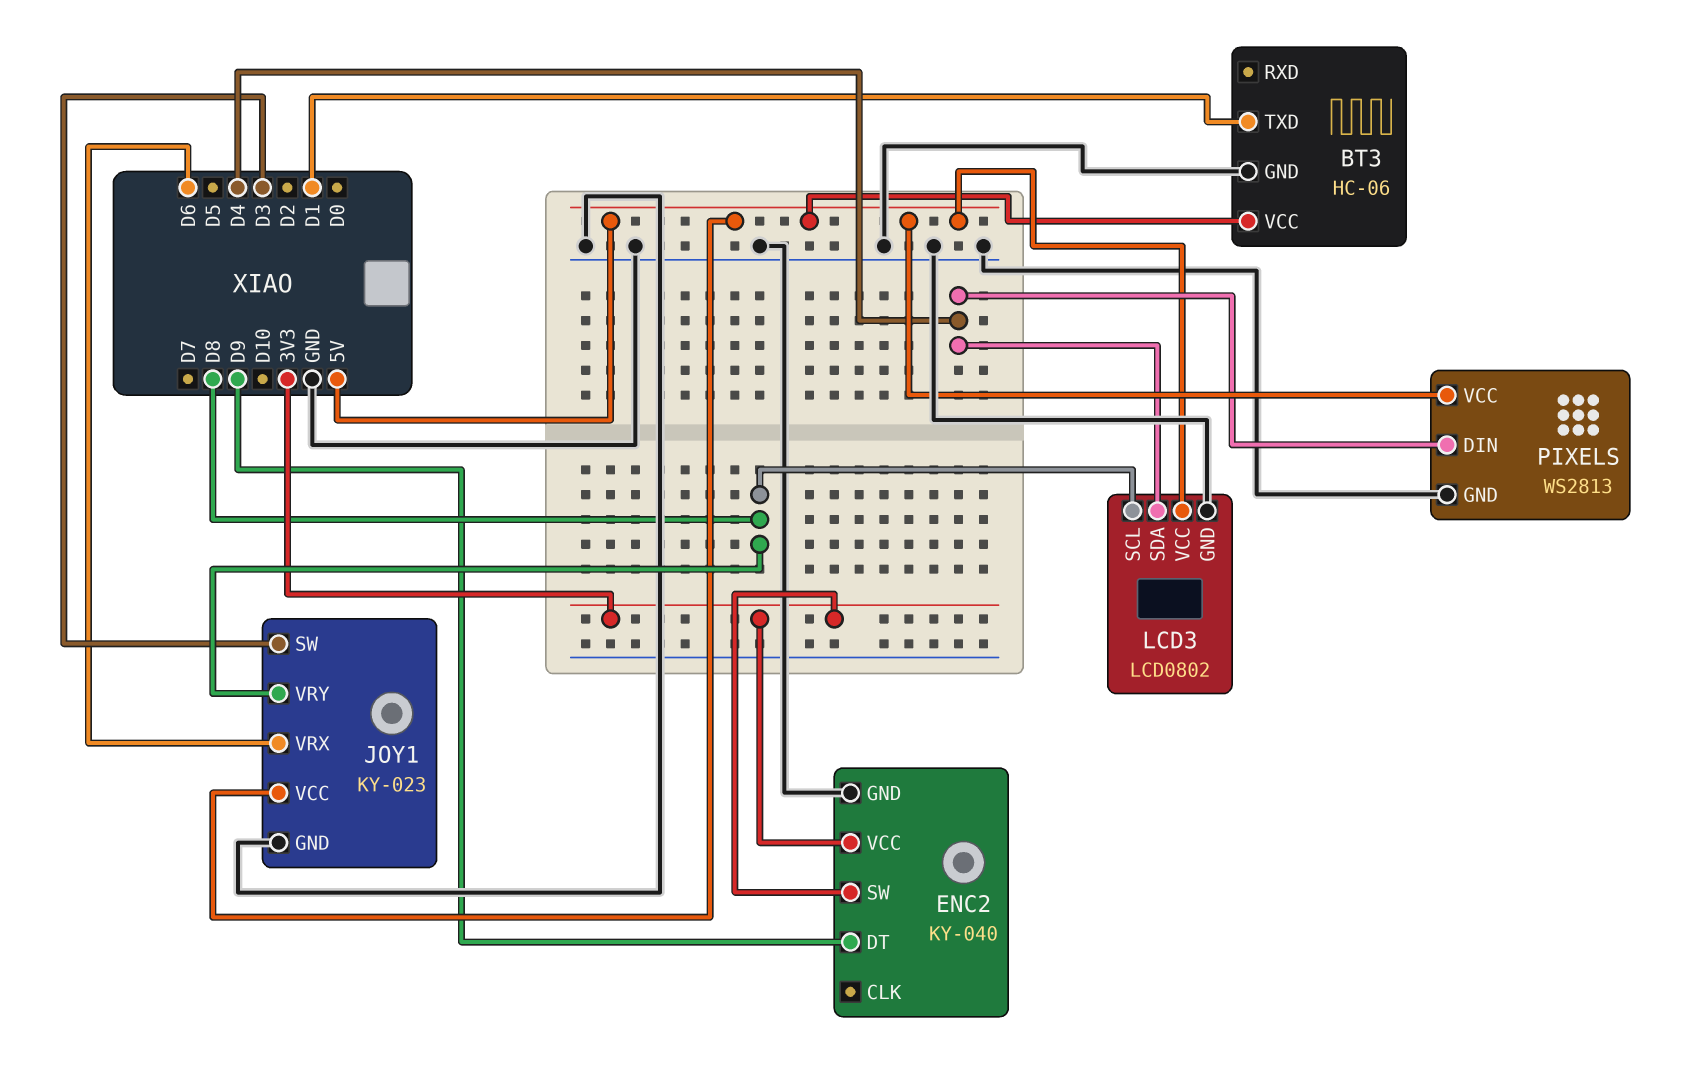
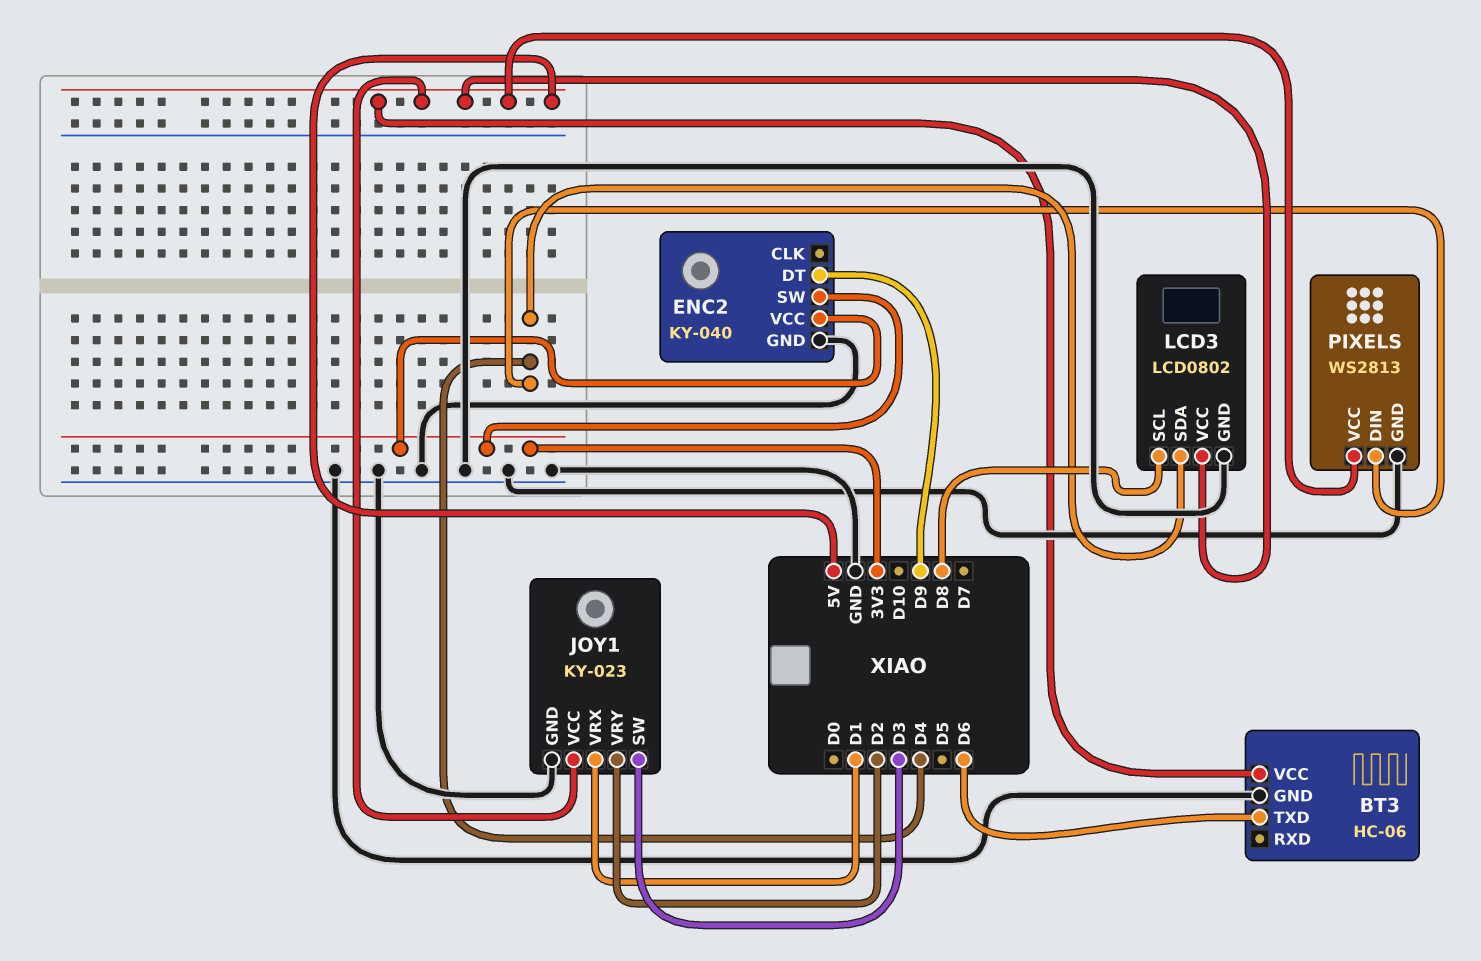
BT3 pin TXD: D1 -> D6
JOY1 pin VRX: D6 -> D1
JOY1 pin VRY: D8 -> D2

